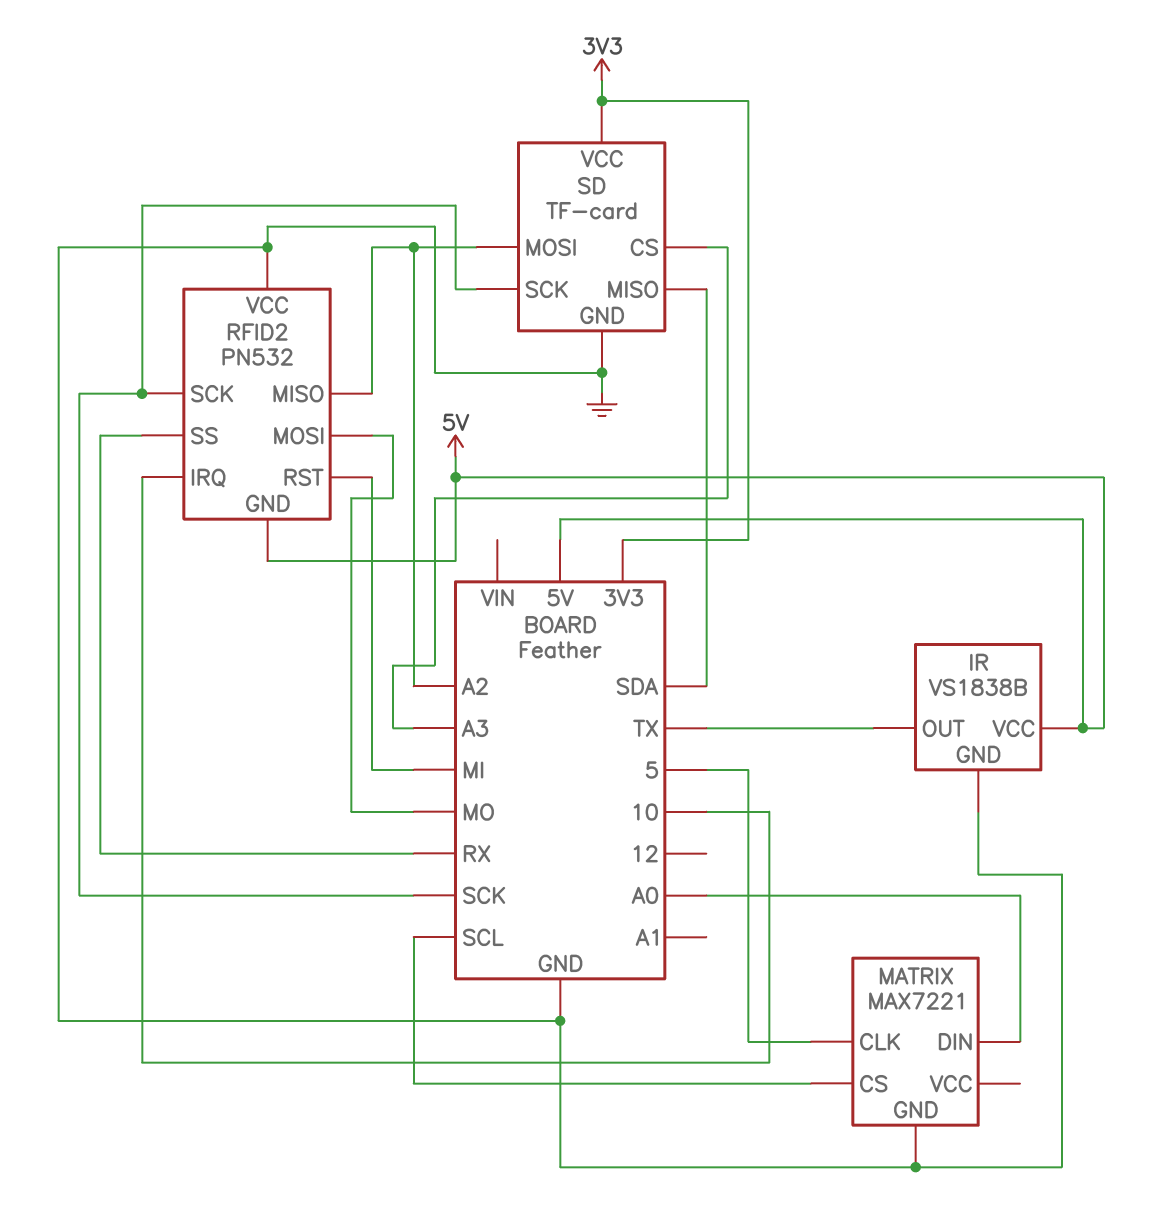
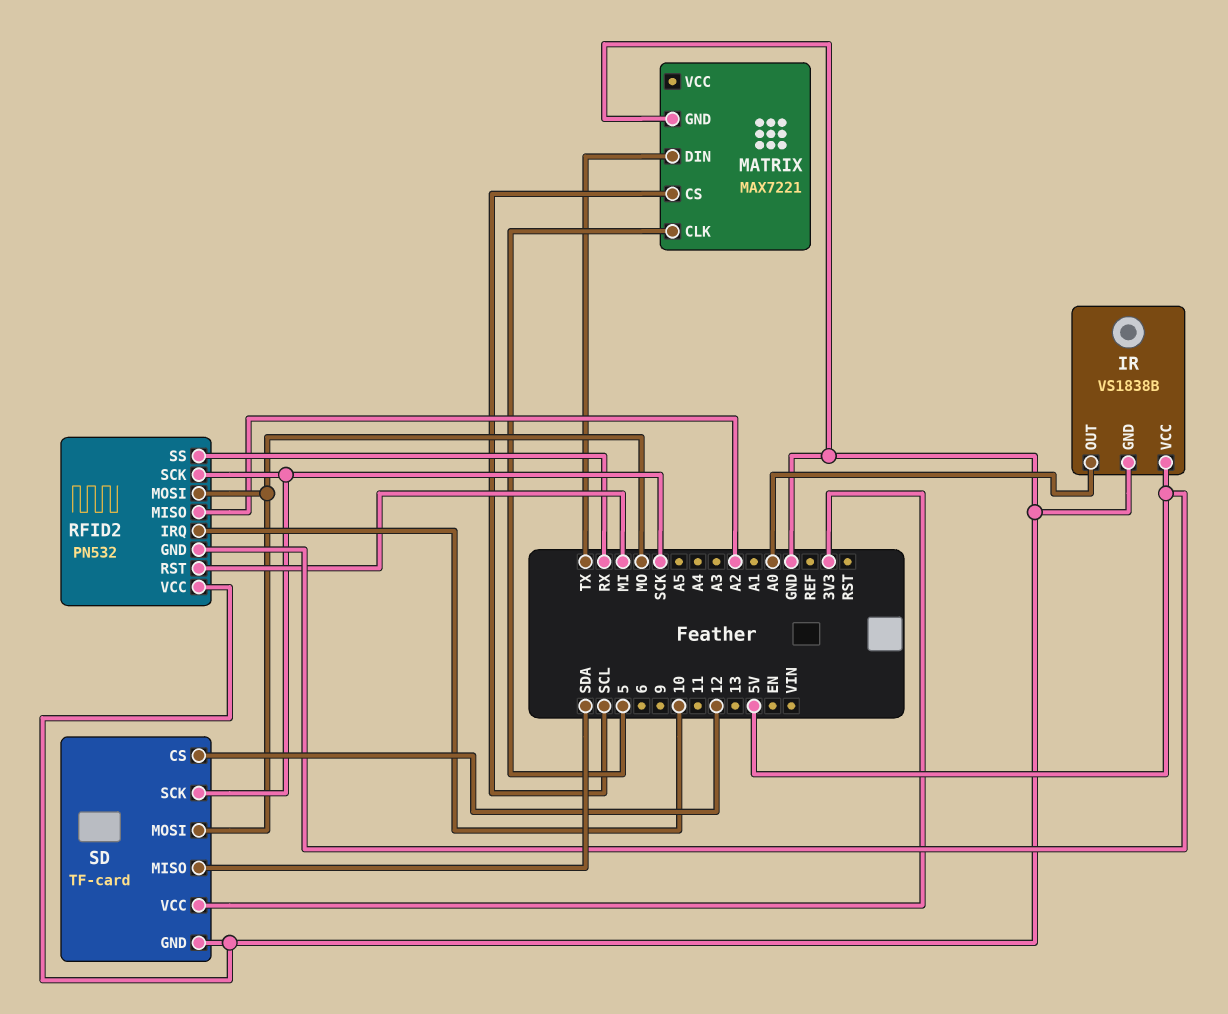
IR pin OUT: TX -> A0
MATRIX pin DIN: A0 -> TX
SD pin CS: A3 -> 12
SD pin MOSI: A2 -> MO

